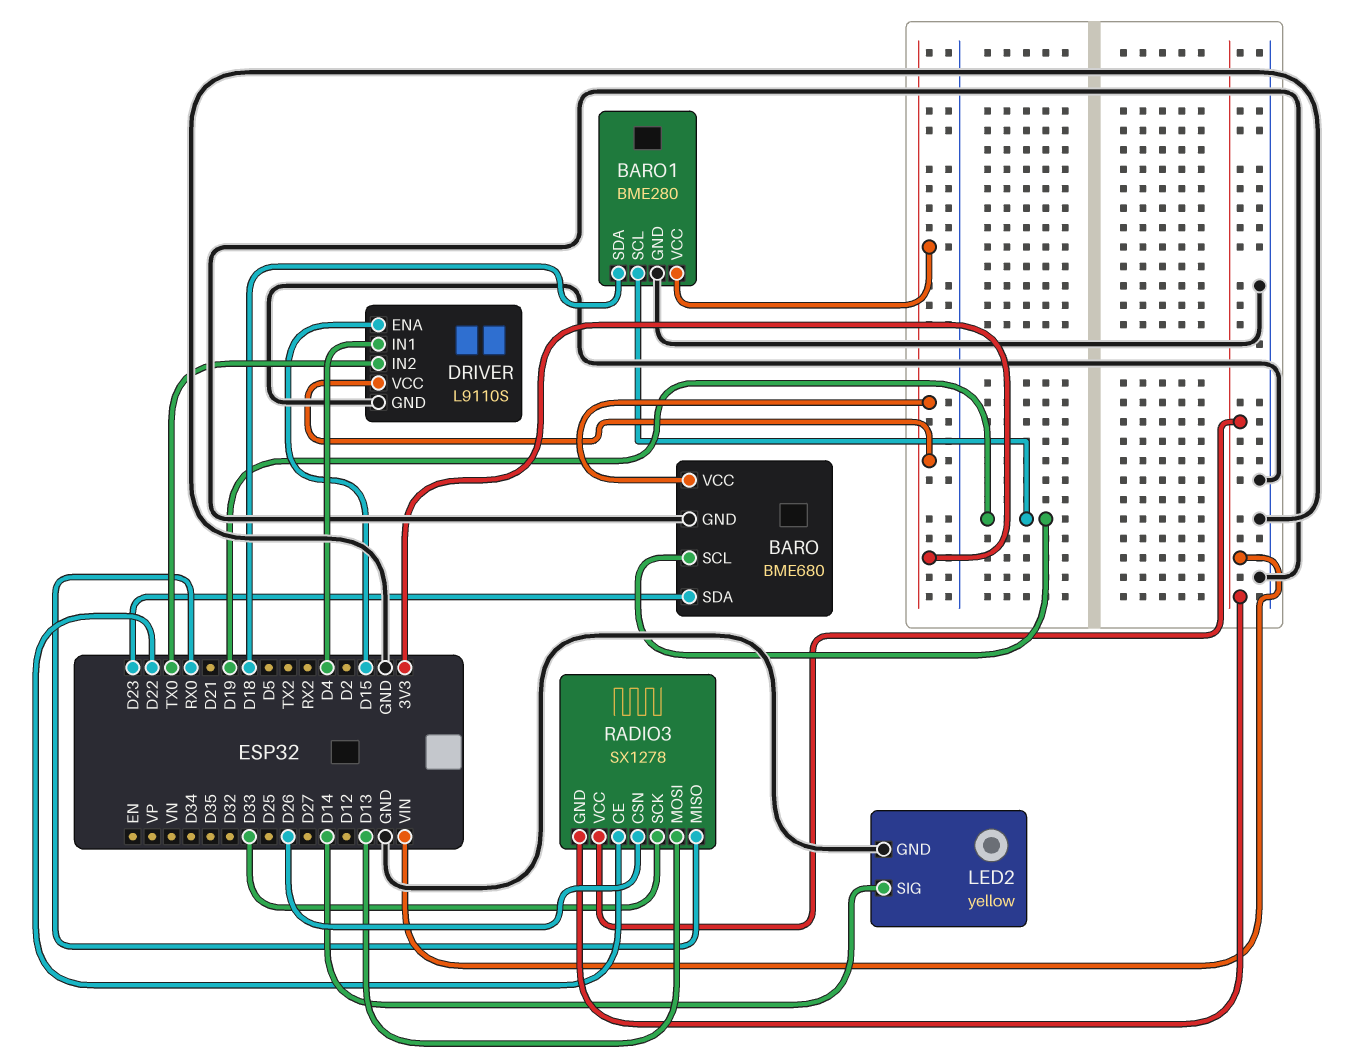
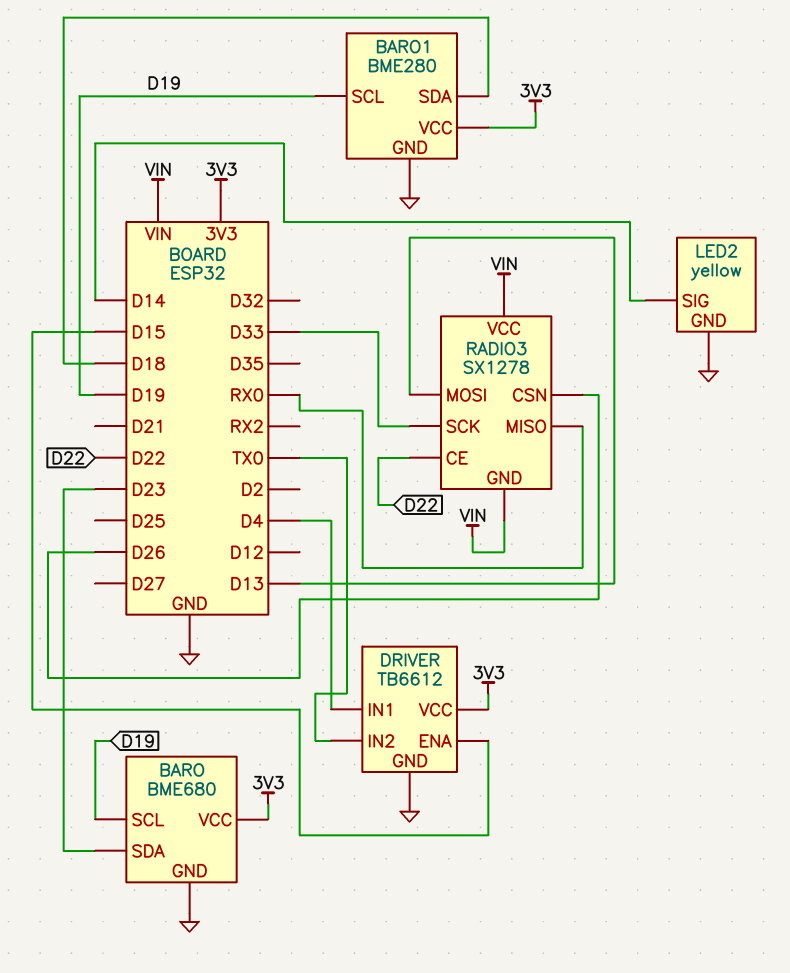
DRIVER: L9110S -> TB6612

